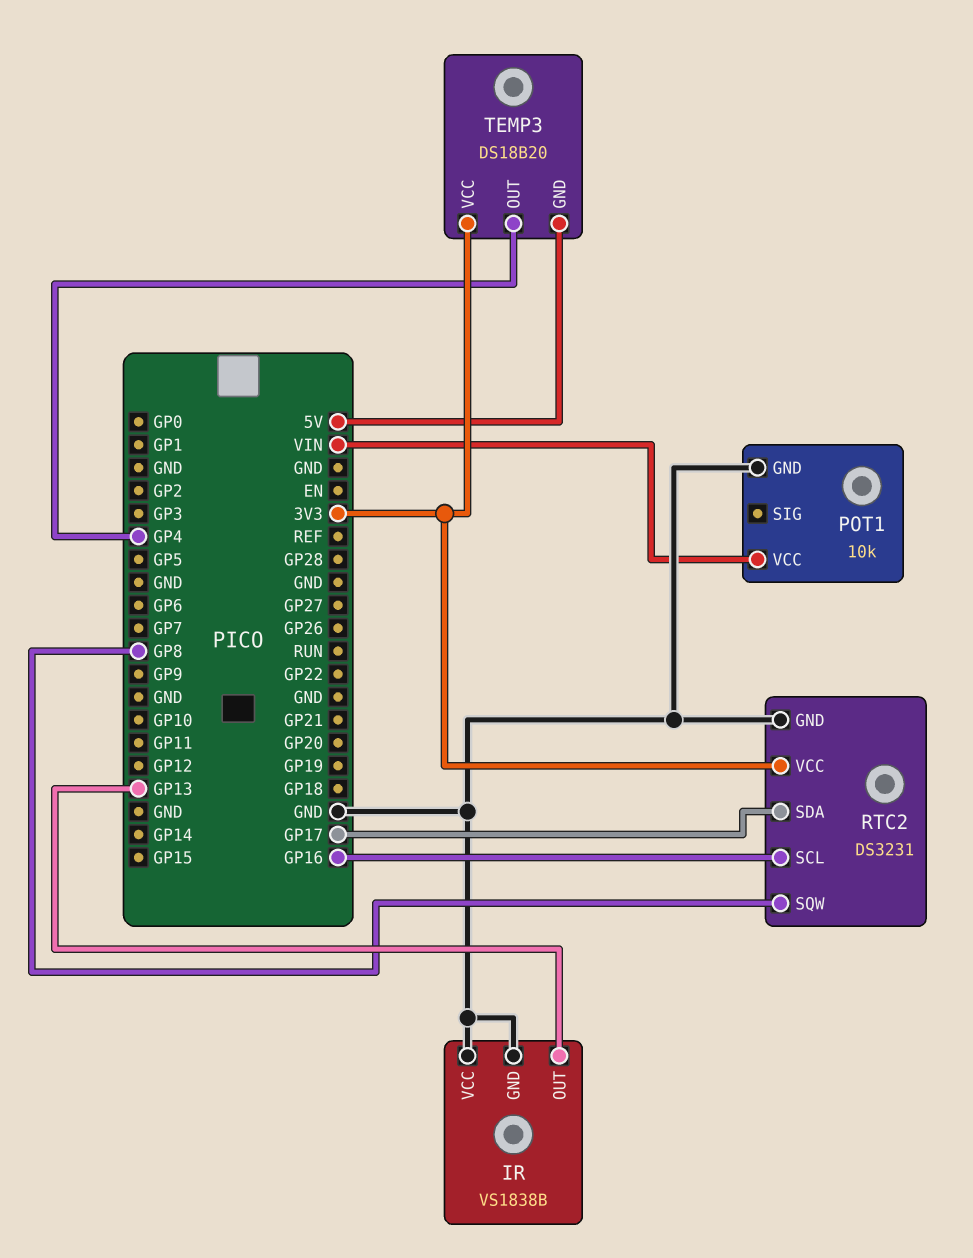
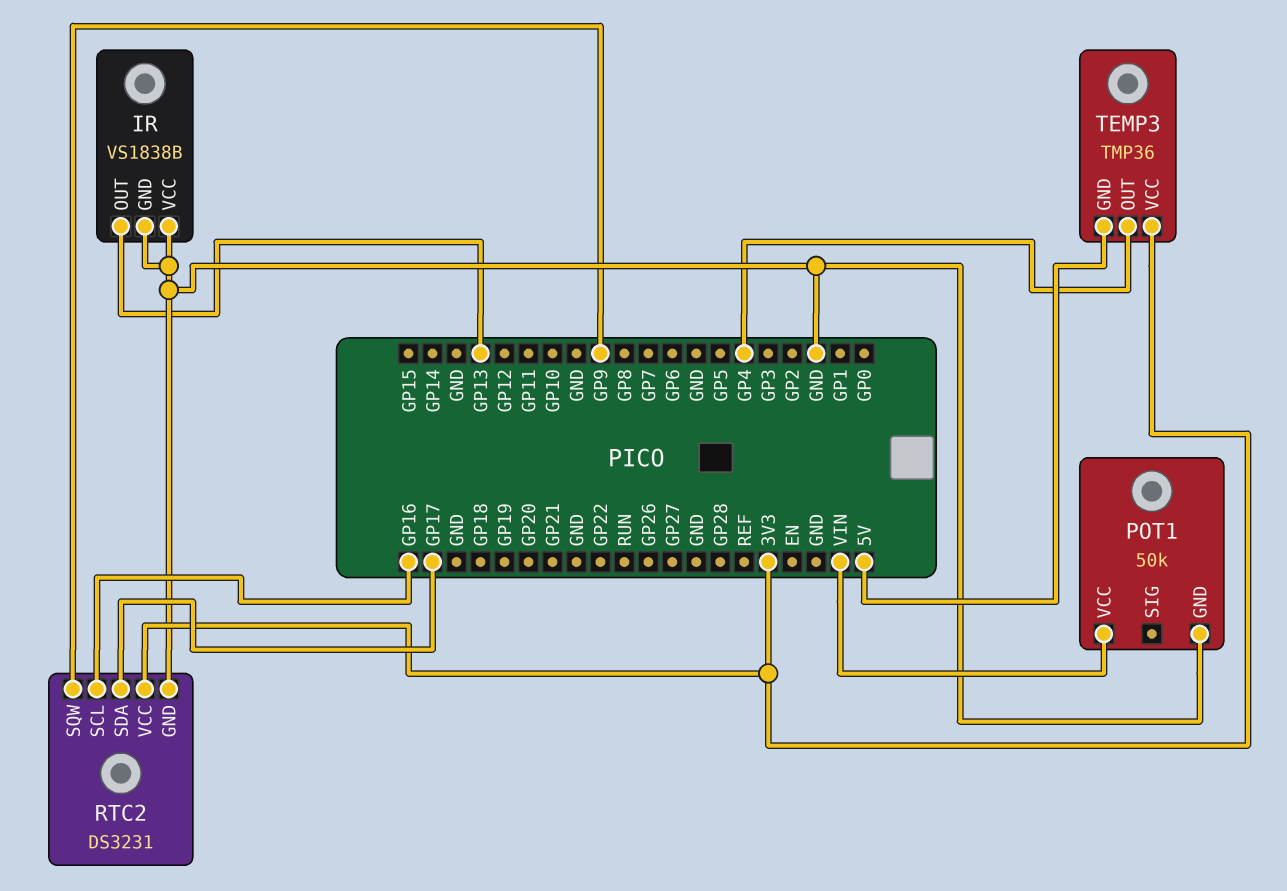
POT1: 10k -> 50k
RTC2 pin SQW: GP8 -> GP9
TEMP3: DS18B20 -> TMP36

